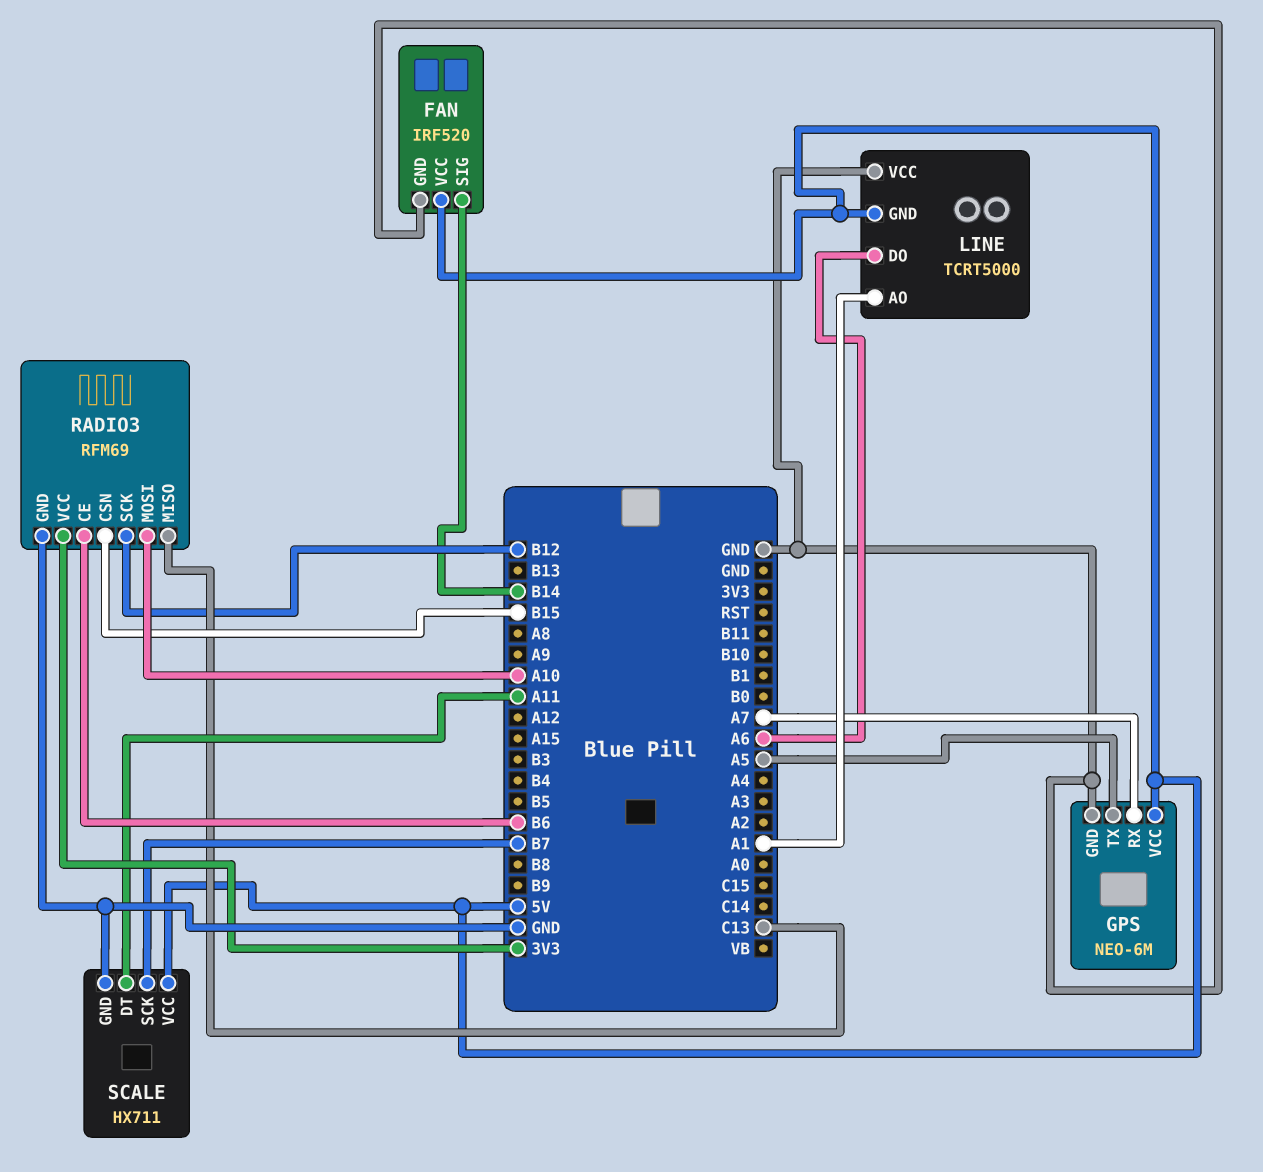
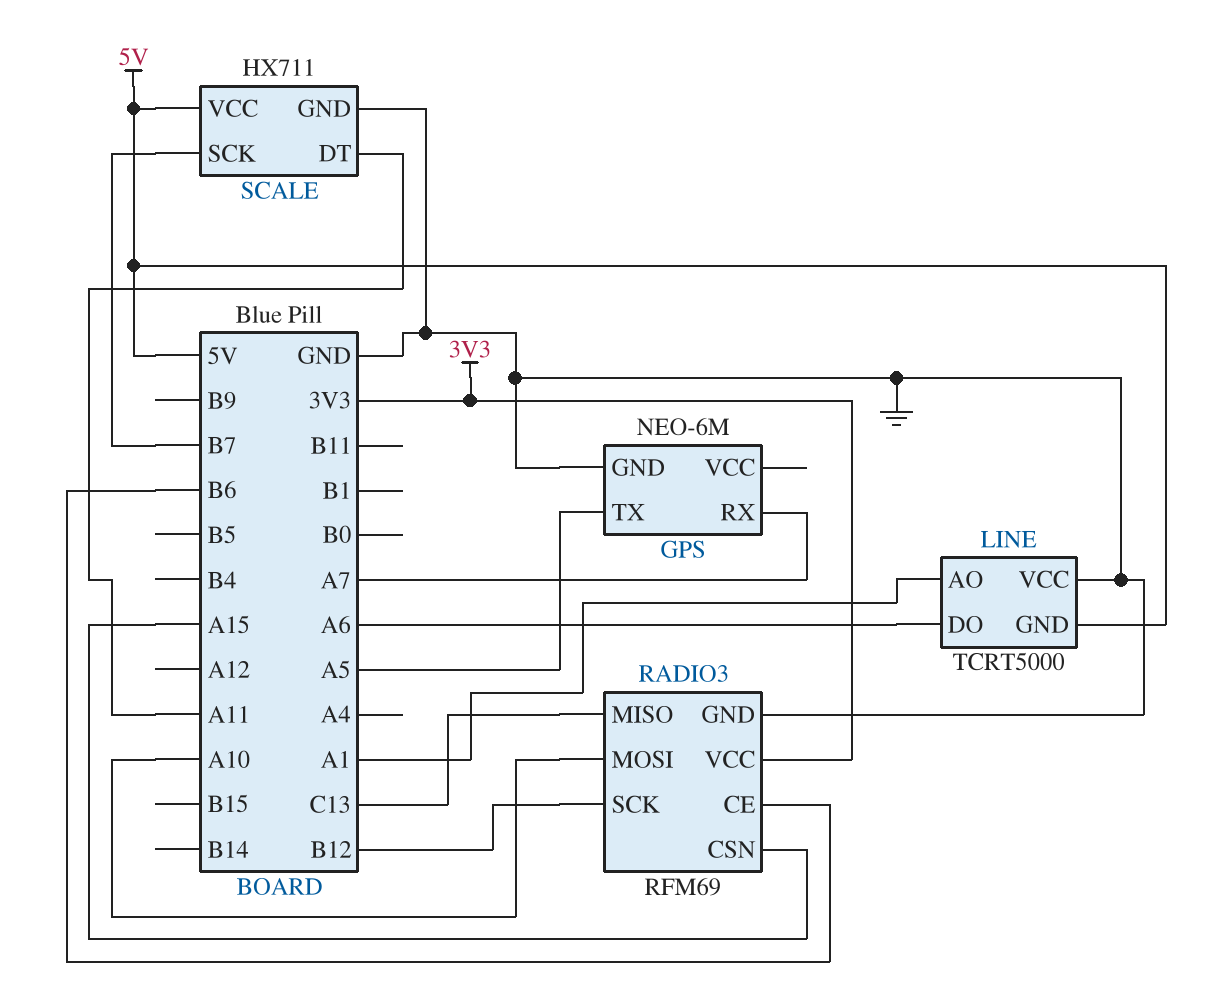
FAN: IRF520 -> none
FAN pin GND: GND -> none
FAN pin SIG: B14 -> none
FAN pin VCC: 5V -> none
GPS pin VCC: 5V -> none
RADIO3 pin CSN: B15 -> A15

